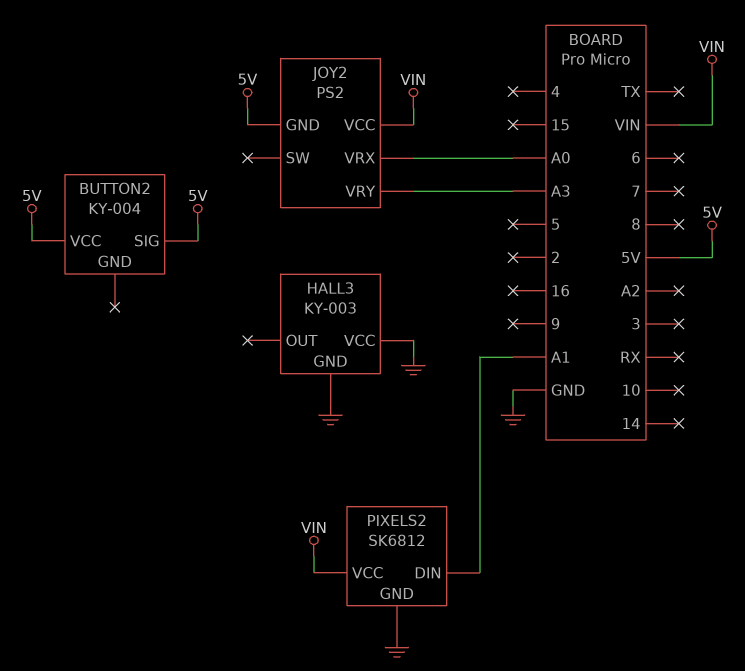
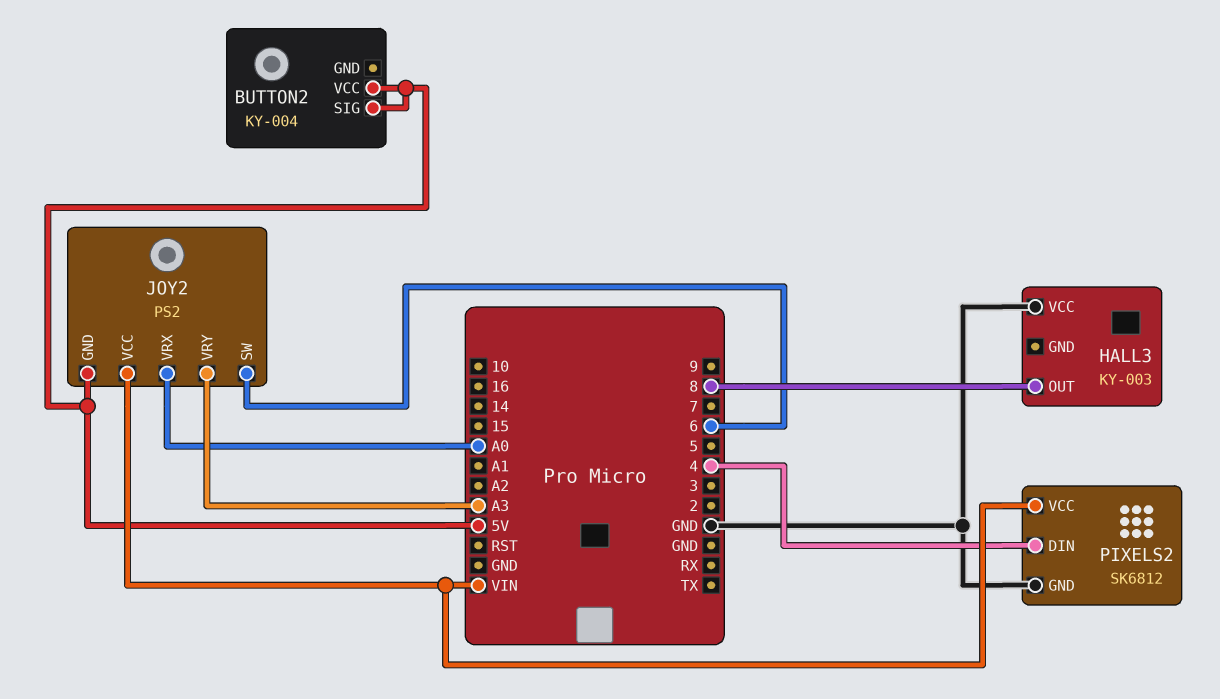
HALL3 pin GND: GND -> none
HALL3 pin OUT: none -> 8
JOY2 pin SW: none -> 6
PIXELS2 pin DIN: A1 -> 4

